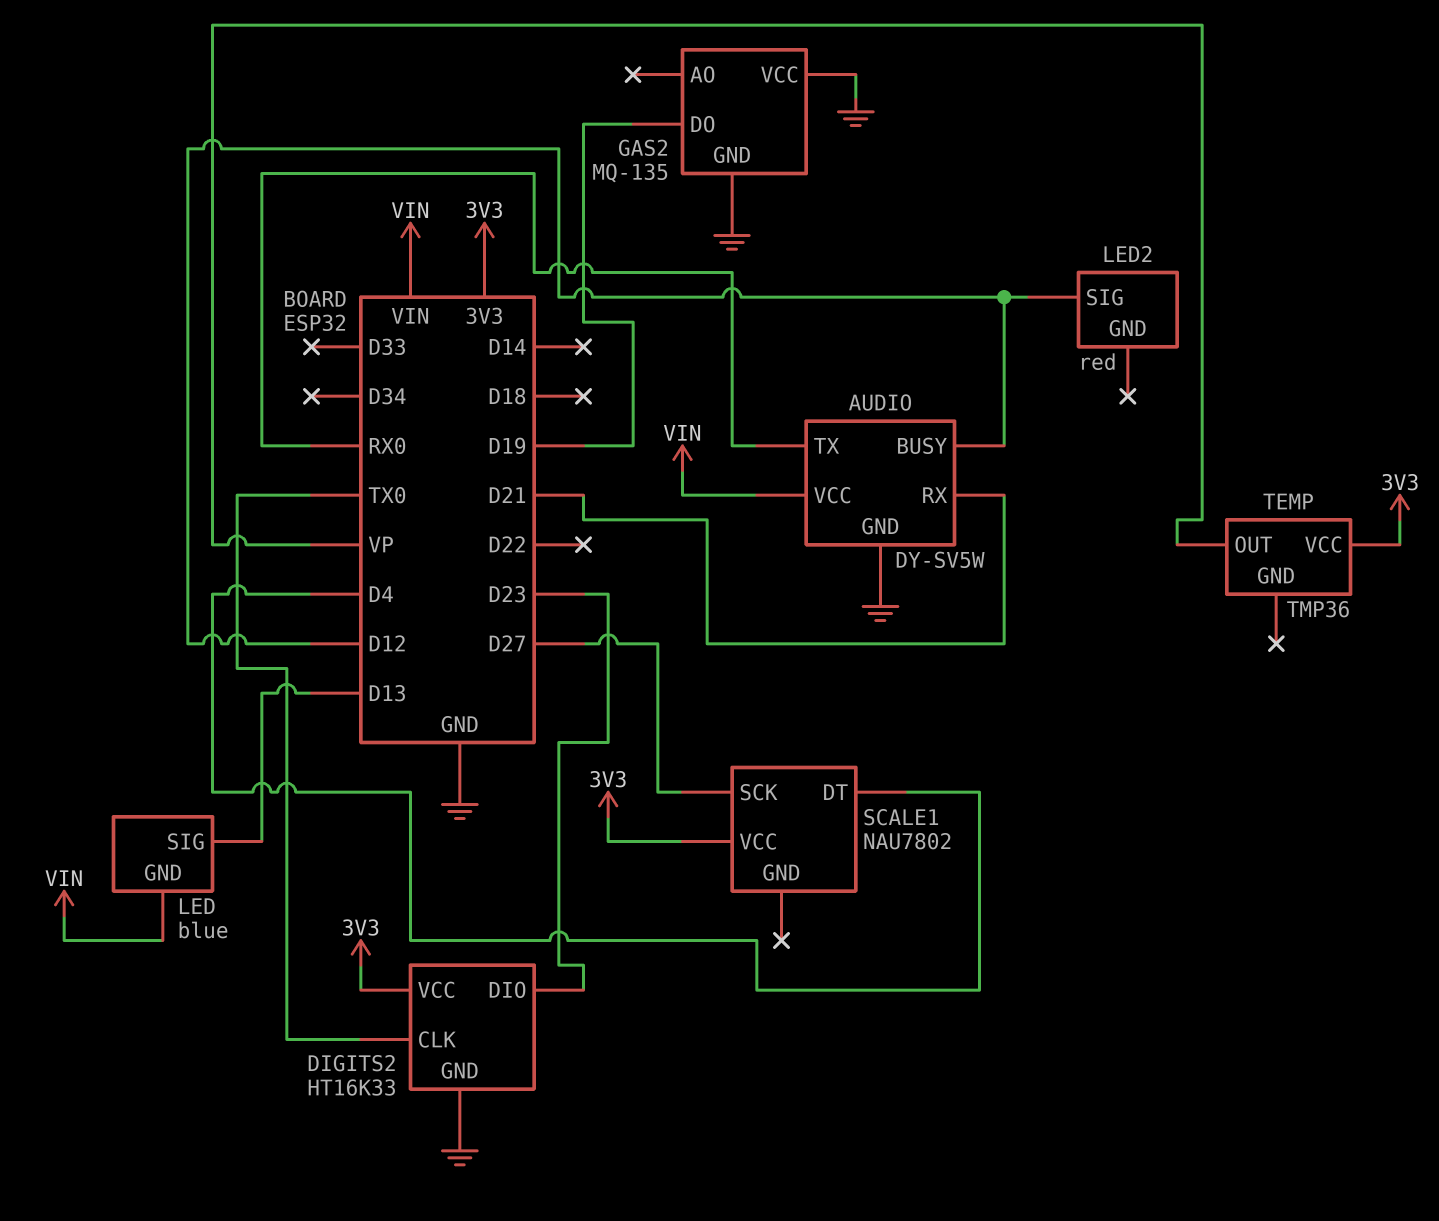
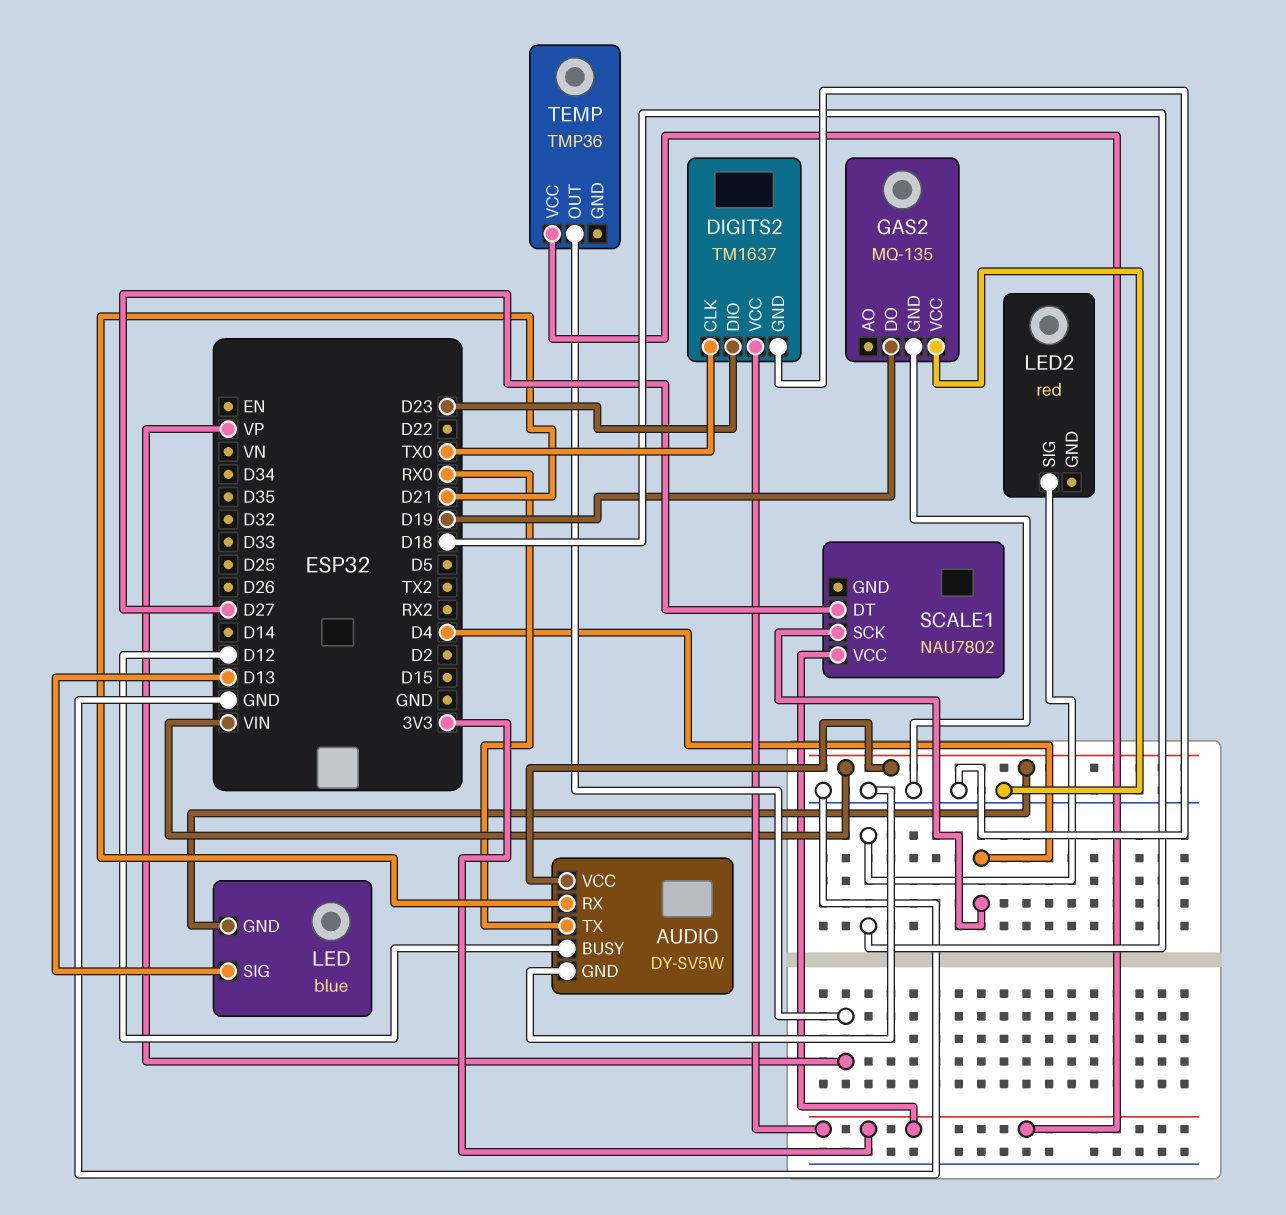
DIGITS2: HT16K33 -> TM1637
LED2 pin SIG: D12 -> D18
SCALE1 pin DT: D4 -> D27
SCALE1 pin SCK: D27 -> D4

